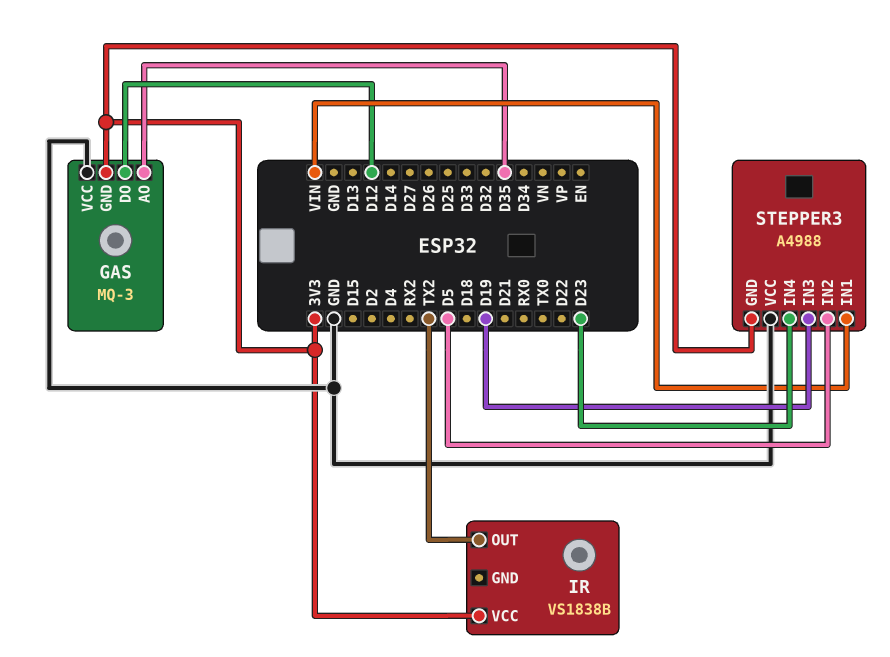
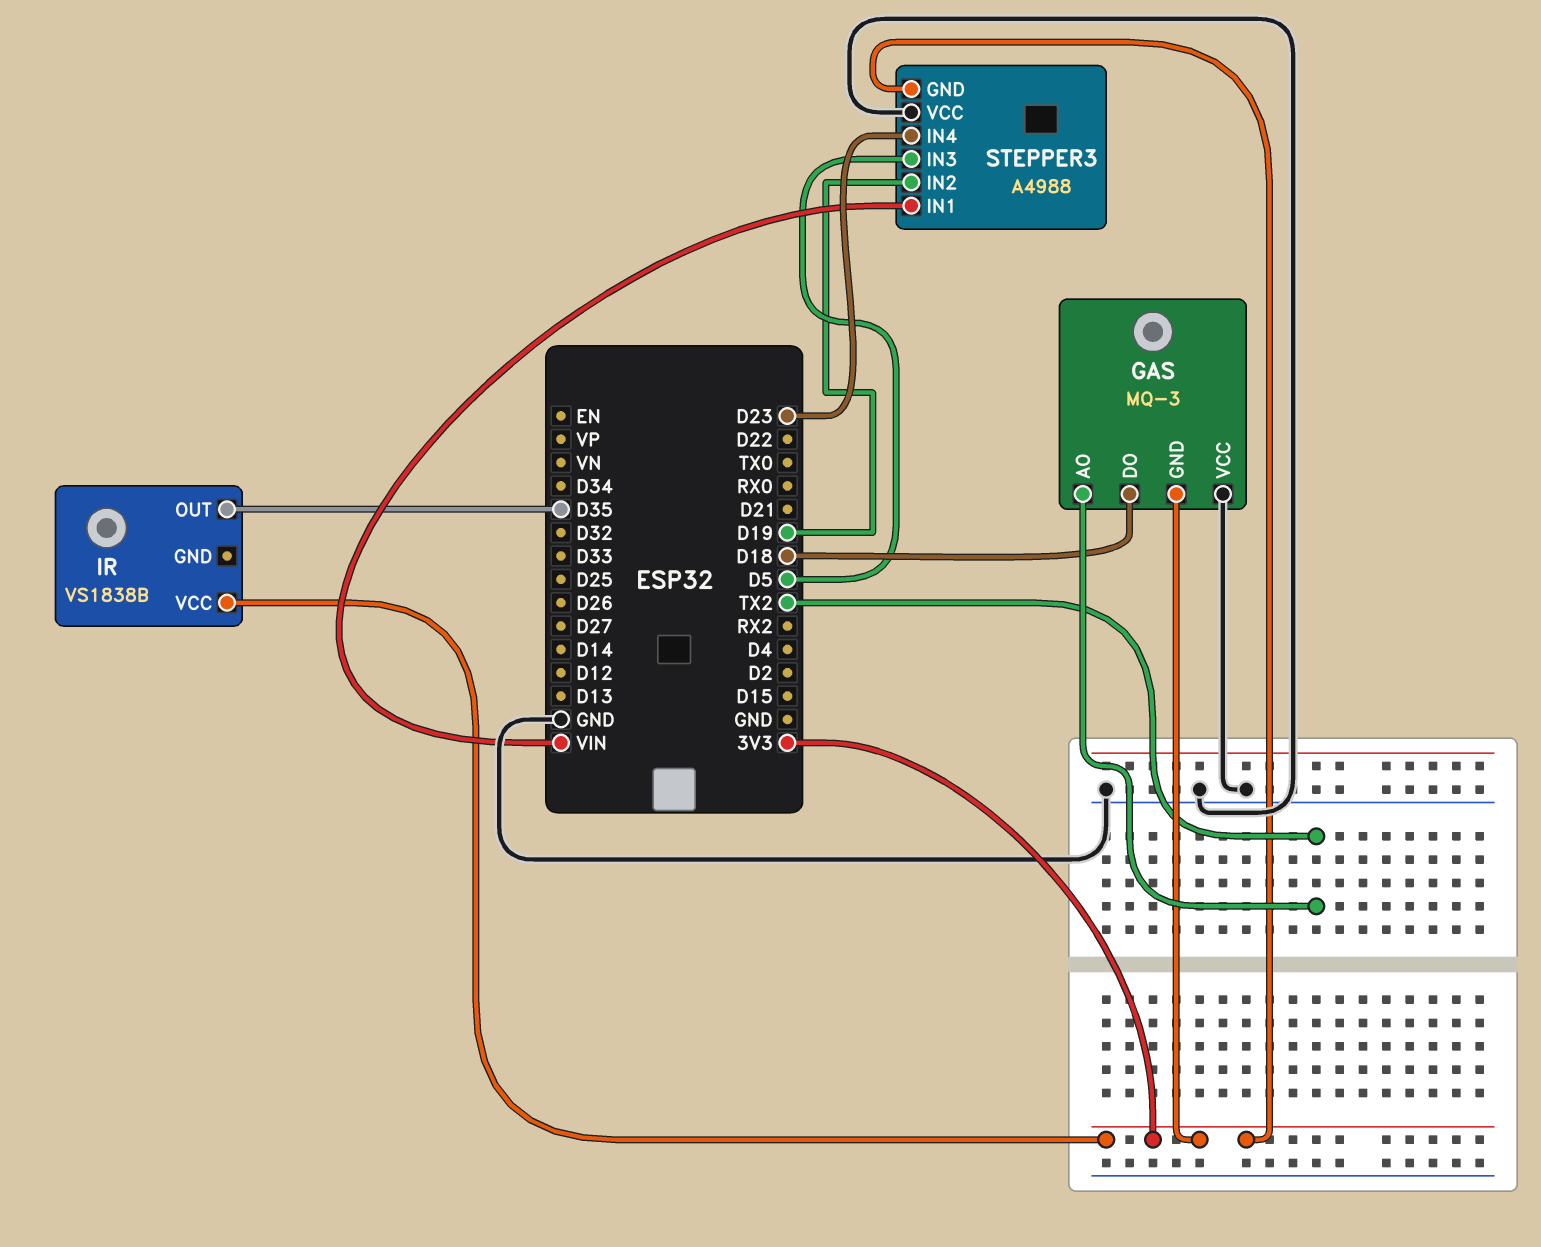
GAS pin AO: D35 -> TX2
GAS pin DO: D12 -> D18
IR pin OUT: TX2 -> D35
STEPPER3 pin IN2: D5 -> D19
STEPPER3 pin IN3: D19 -> D5

